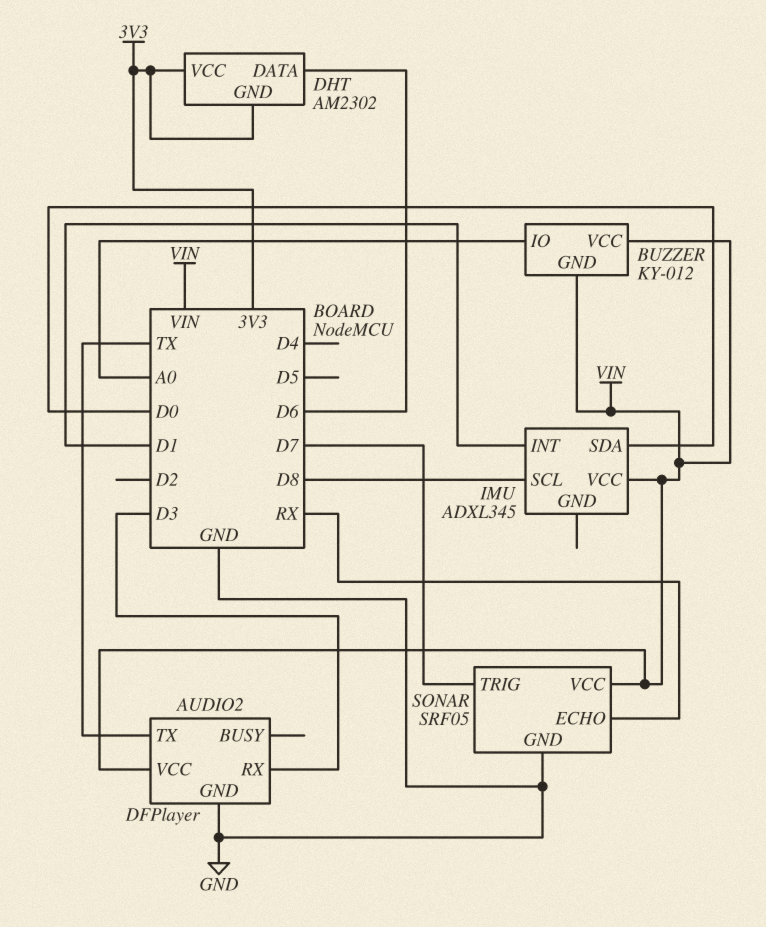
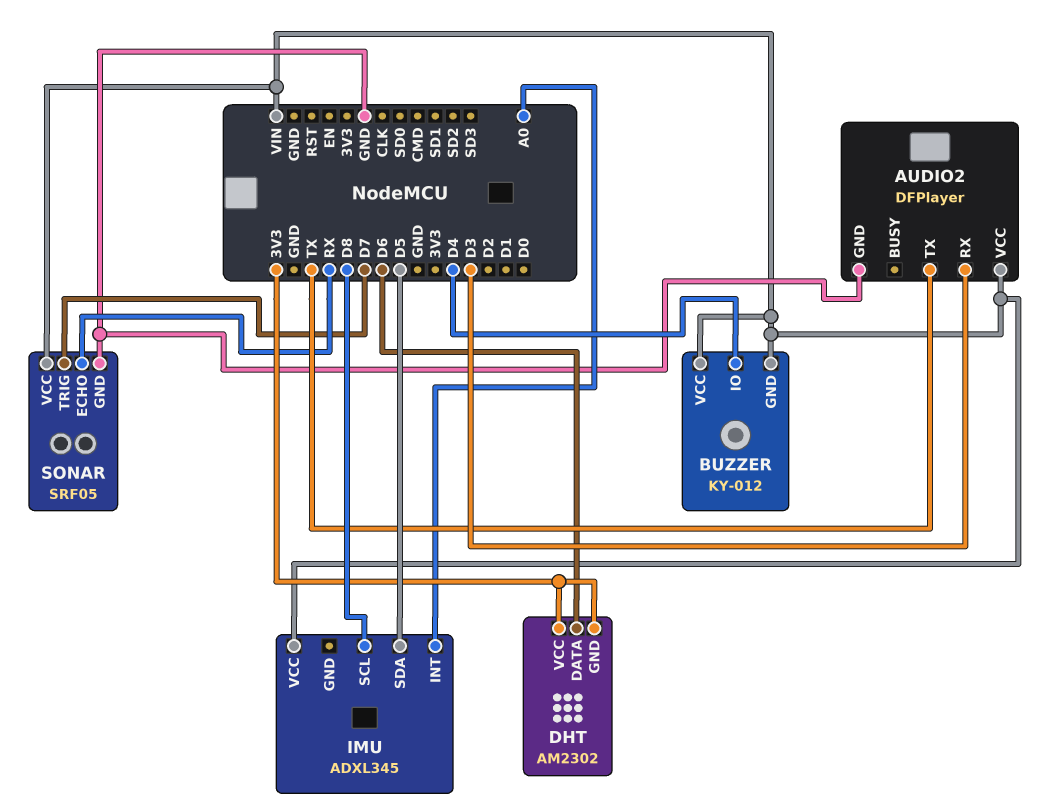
BUZZER pin IO: A0 -> D4
IMU pin INT: D1 -> A0
IMU pin SDA: D0 -> D5

